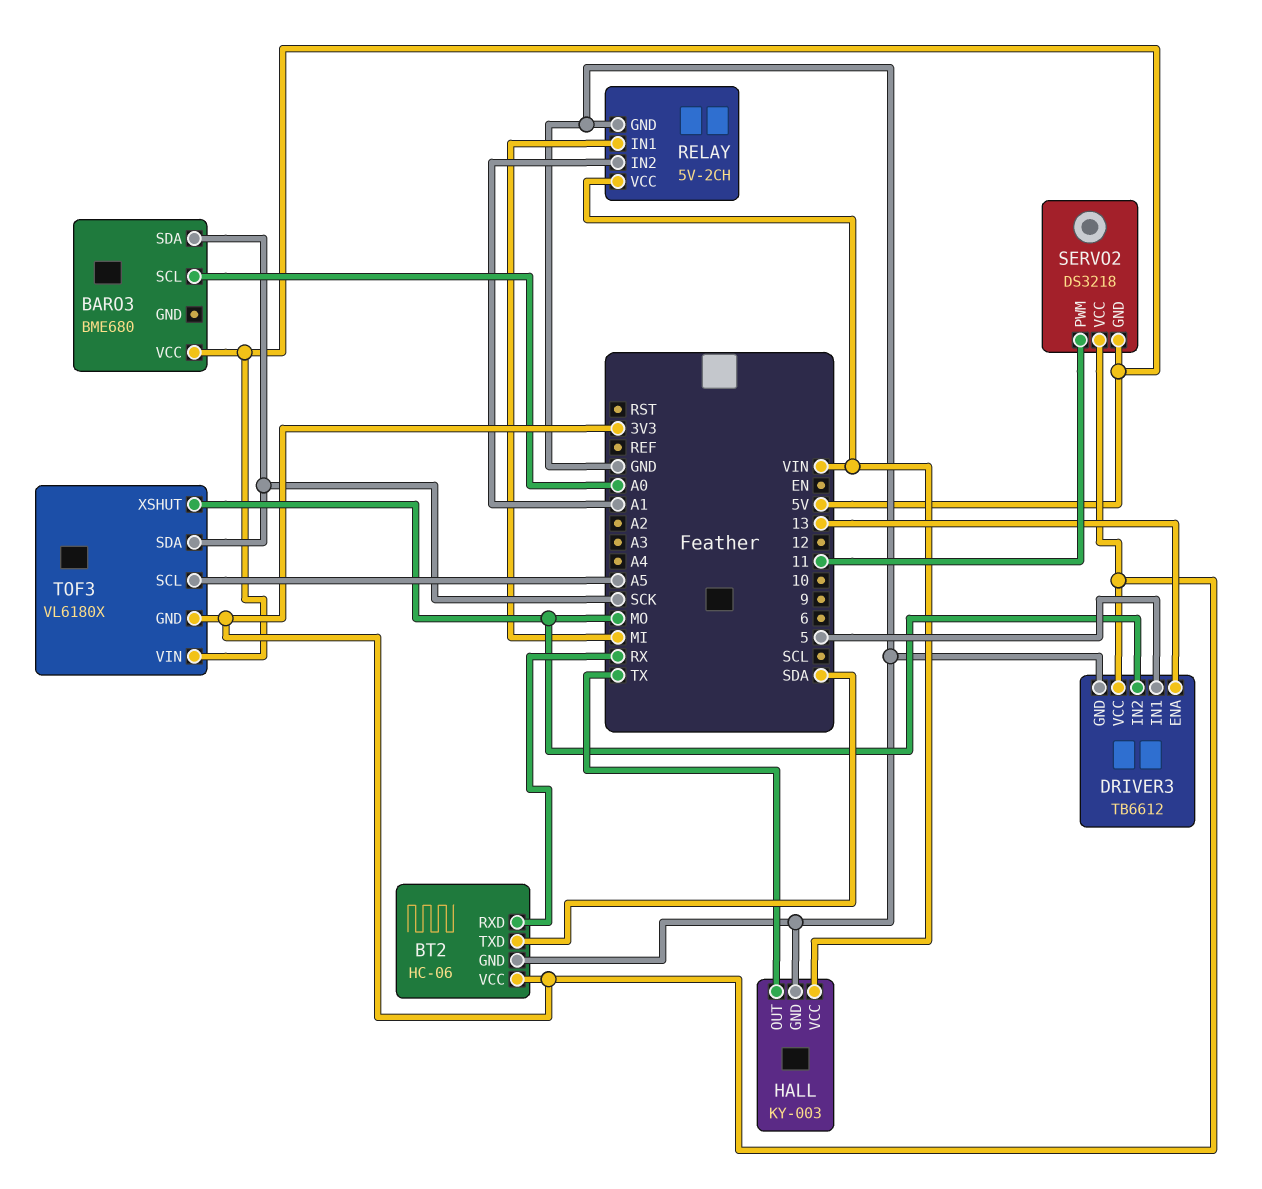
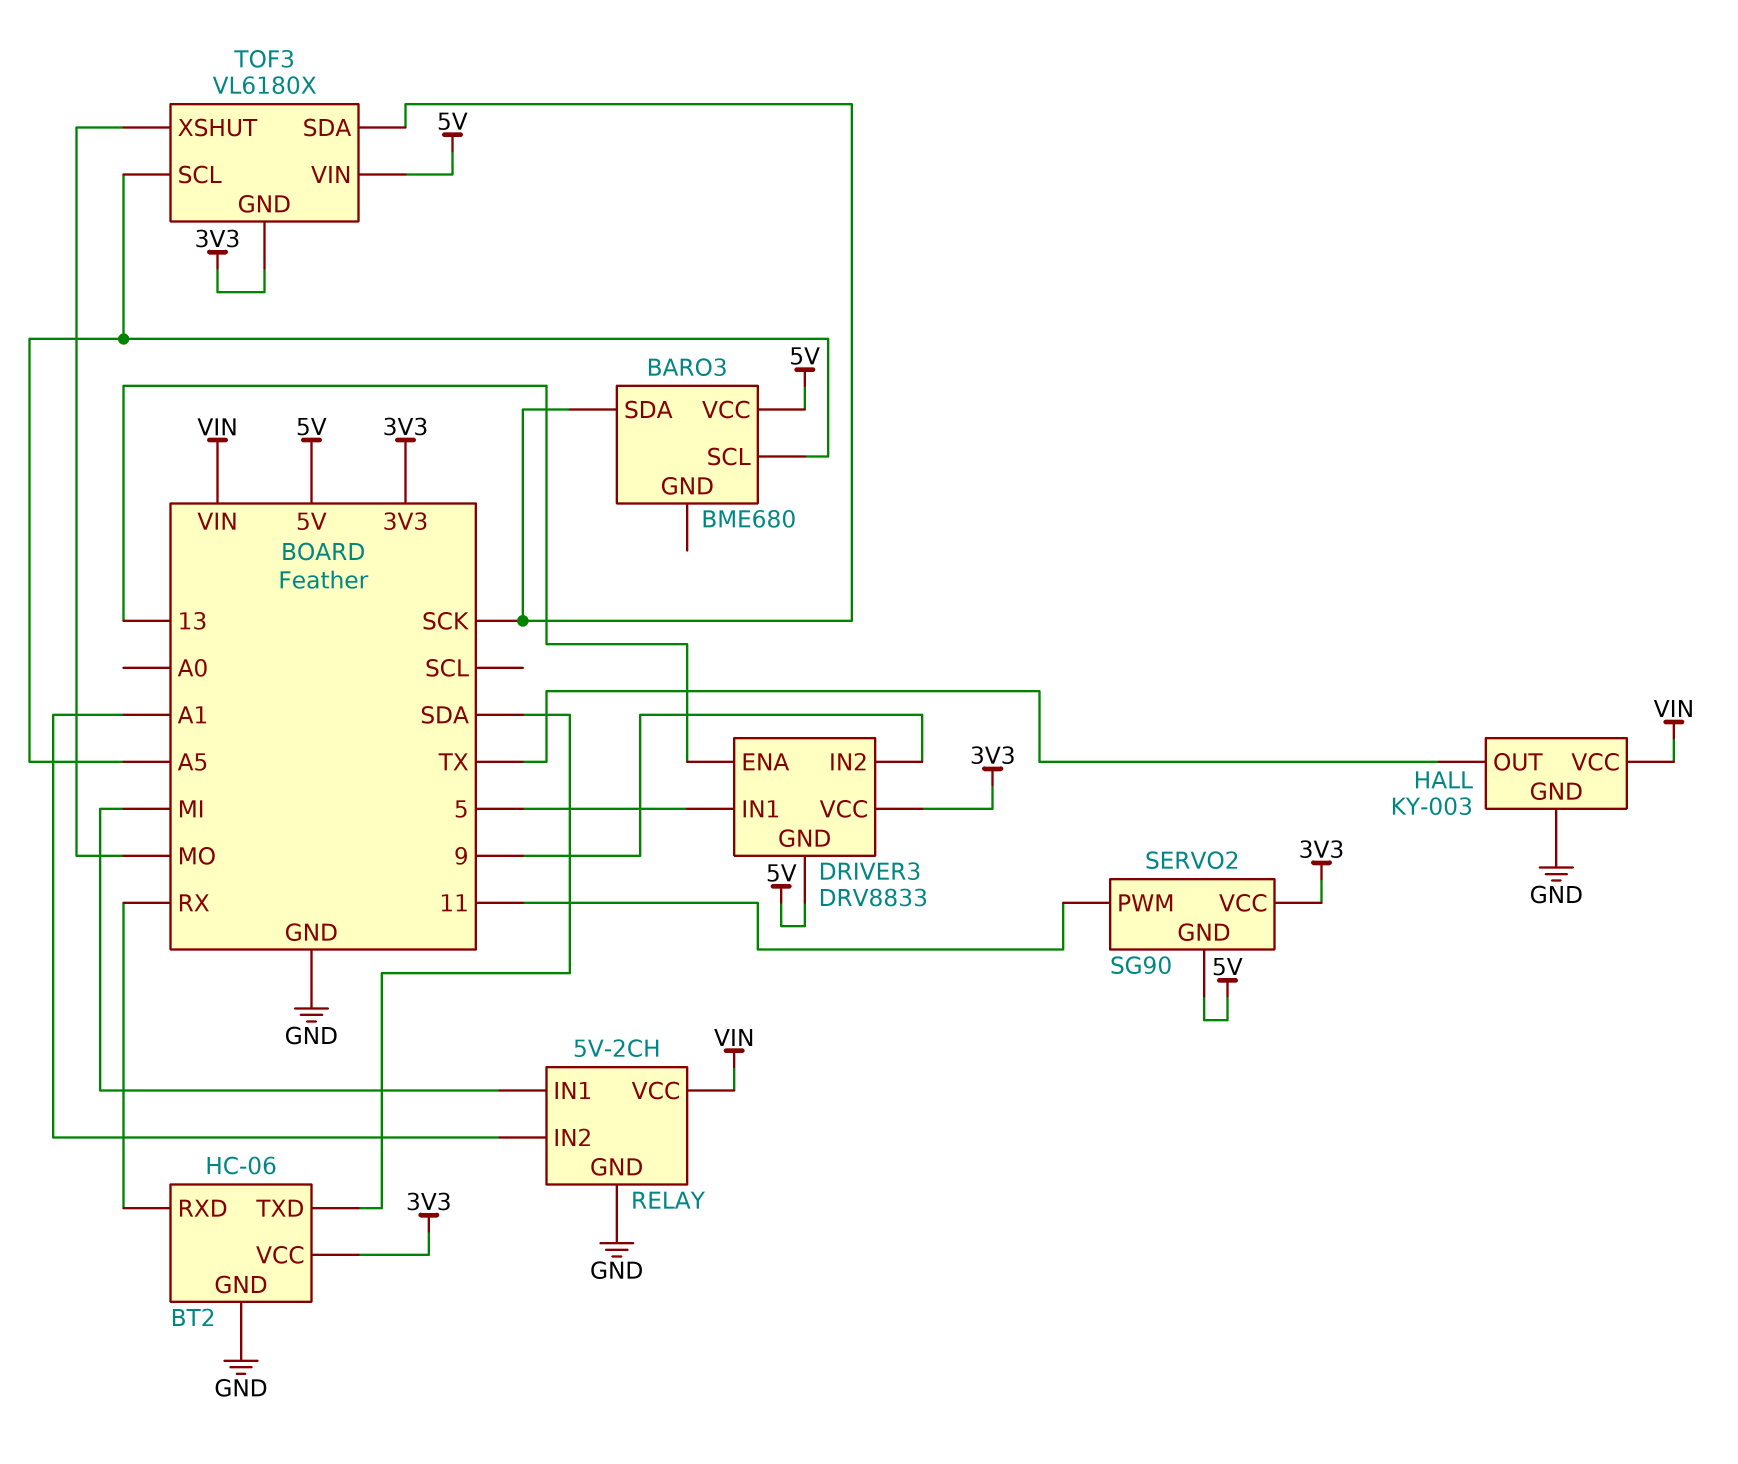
BARO3 pin SCL: A0 -> A5
DRIVER3: TB6612 -> DRV8833
DRIVER3 pin GND: GND -> 5V
DRIVER3 pin IN2: MO -> 9
SERVO2: DS3218 -> SG90

